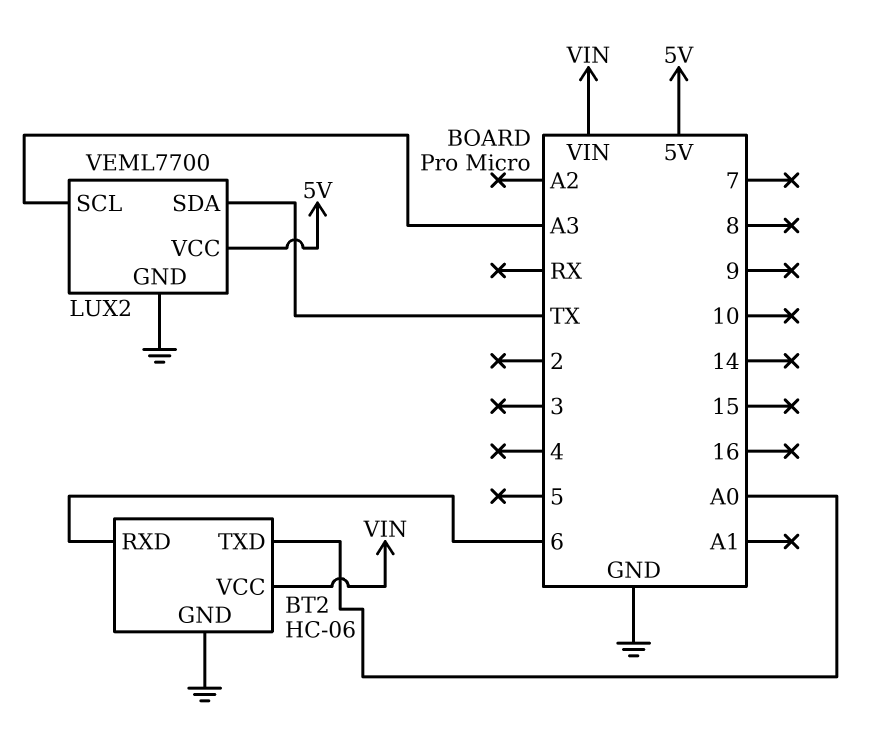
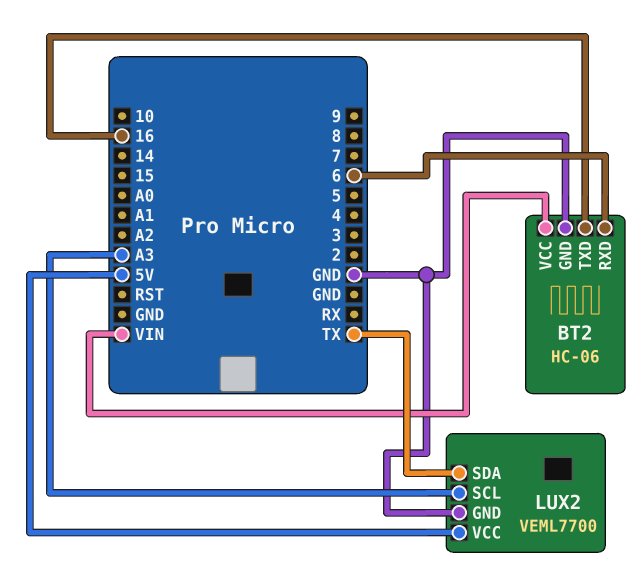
BT2 pin TXD: A0 -> 16

